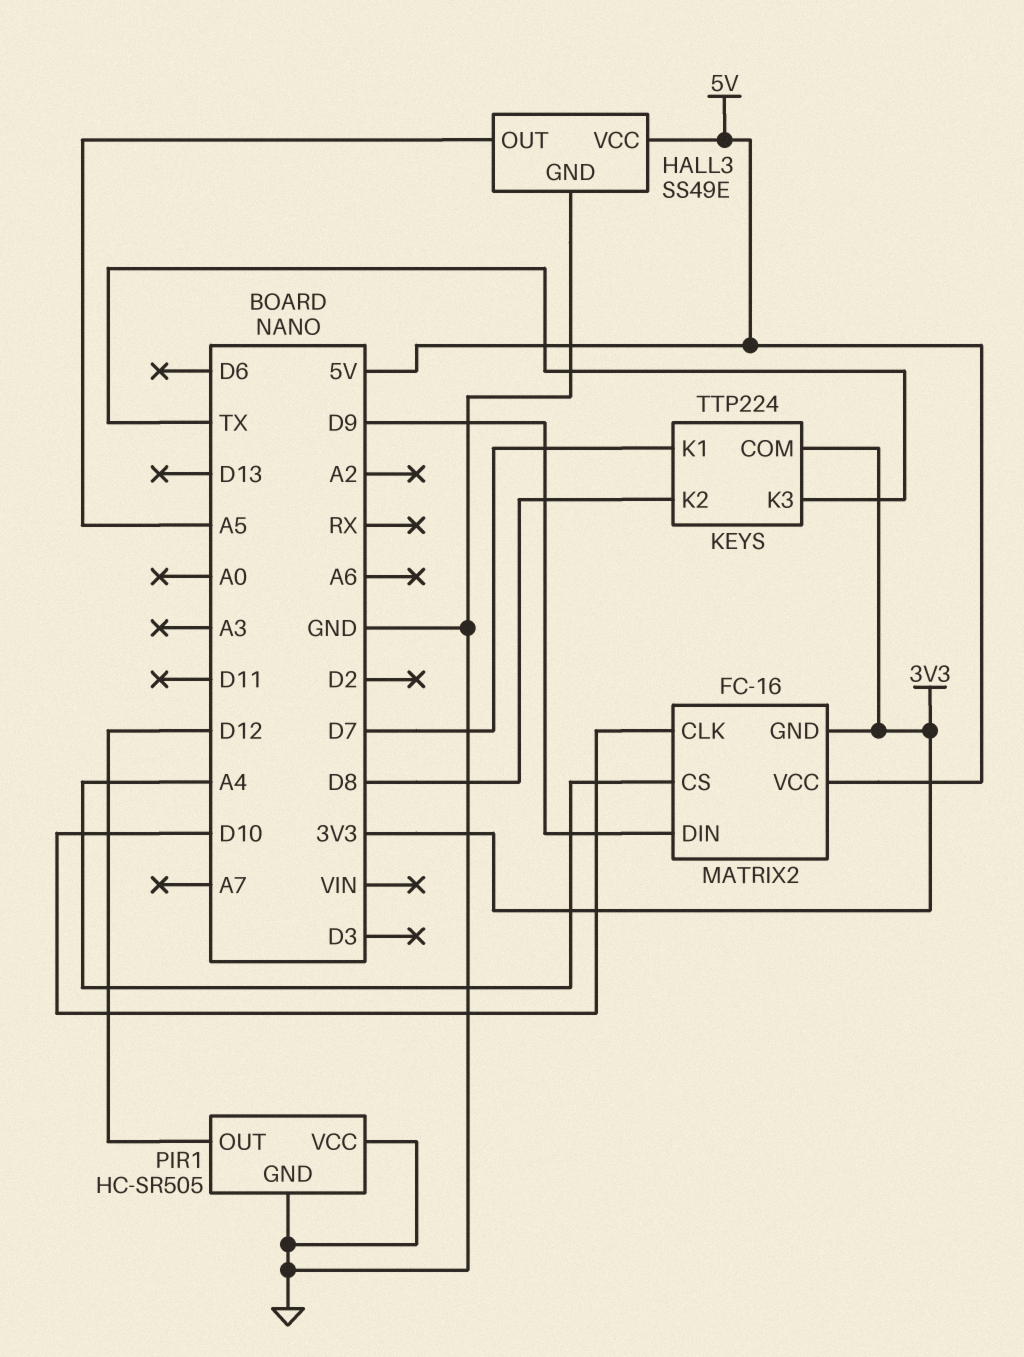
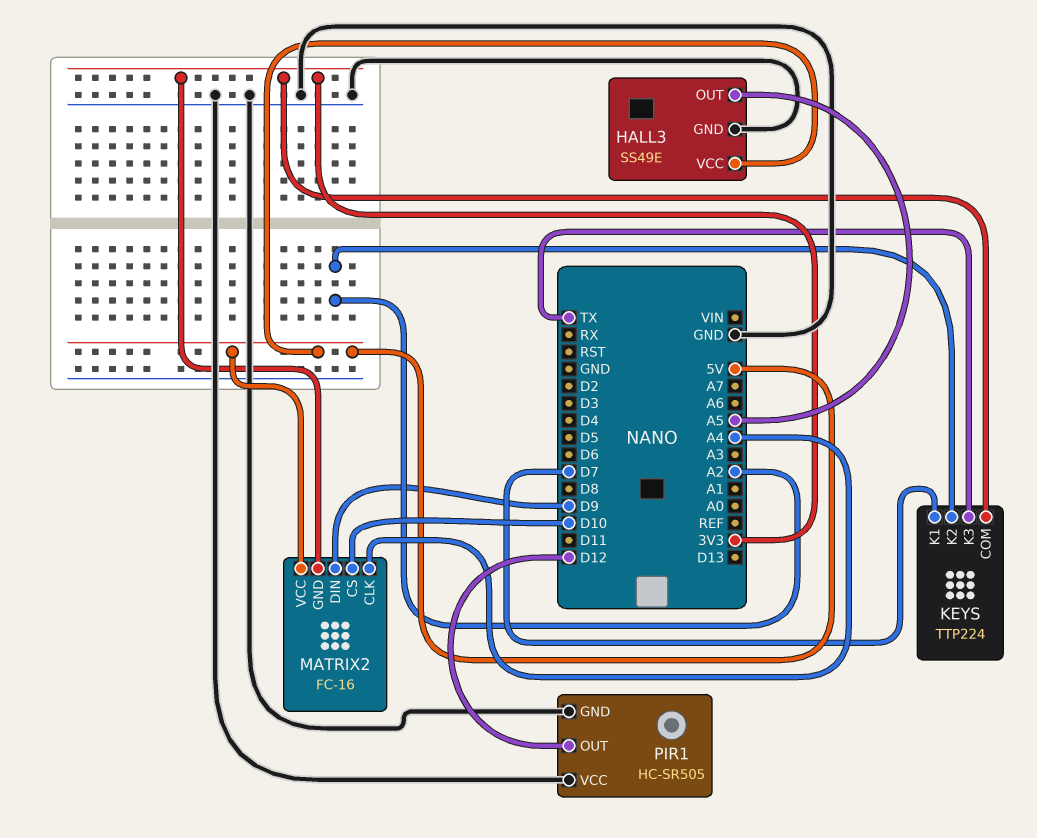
KEYS pin K2: D8 -> A2
MATRIX2 pin CLK: D10 -> A4
MATRIX2 pin CS: A4 -> D10

